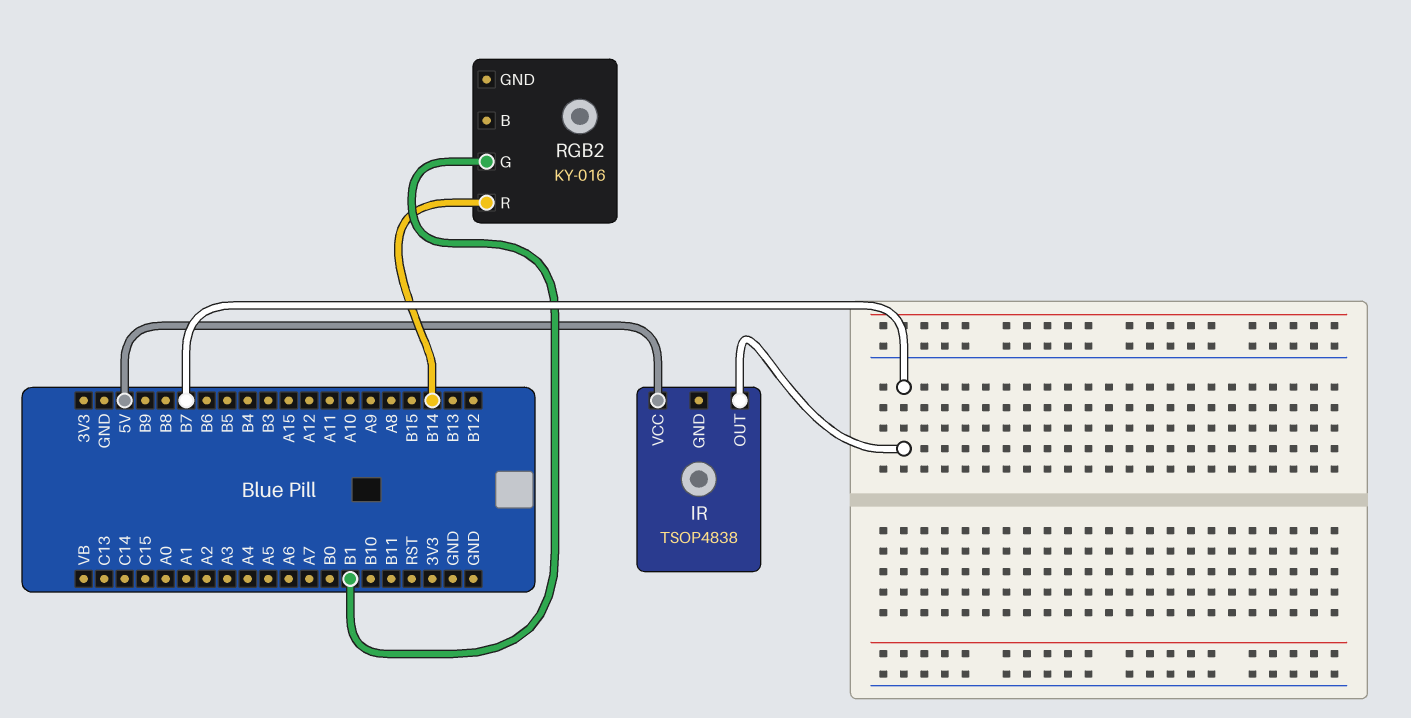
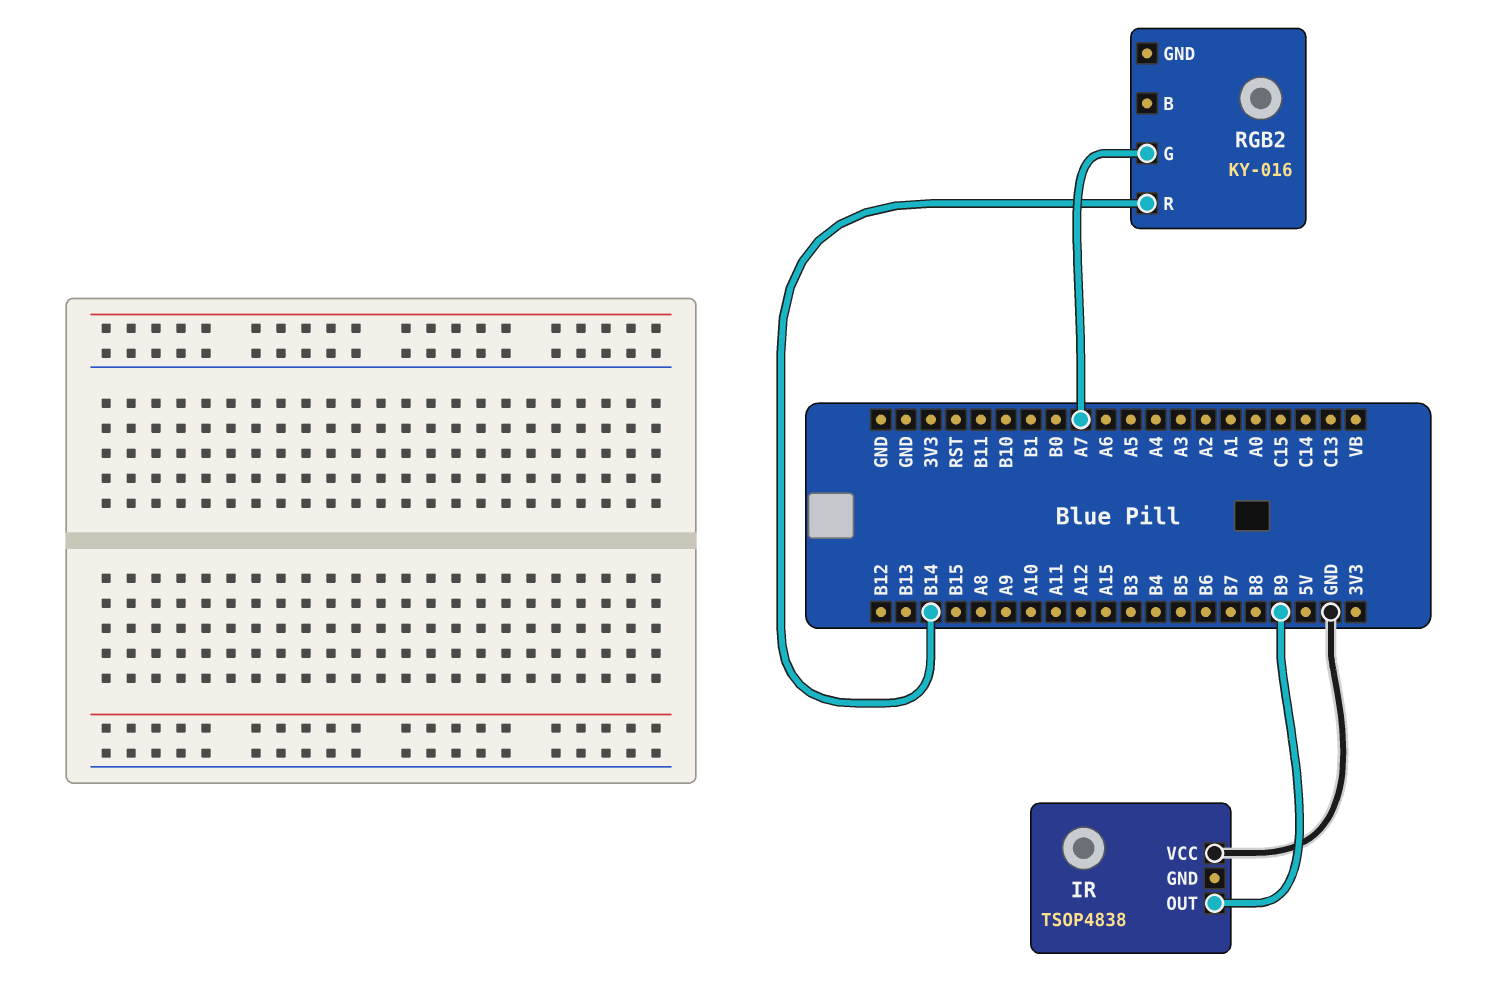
IR pin OUT: B7 -> B9
IR pin VCC: 5V -> GND
RGB2 pin G: B1 -> A7

